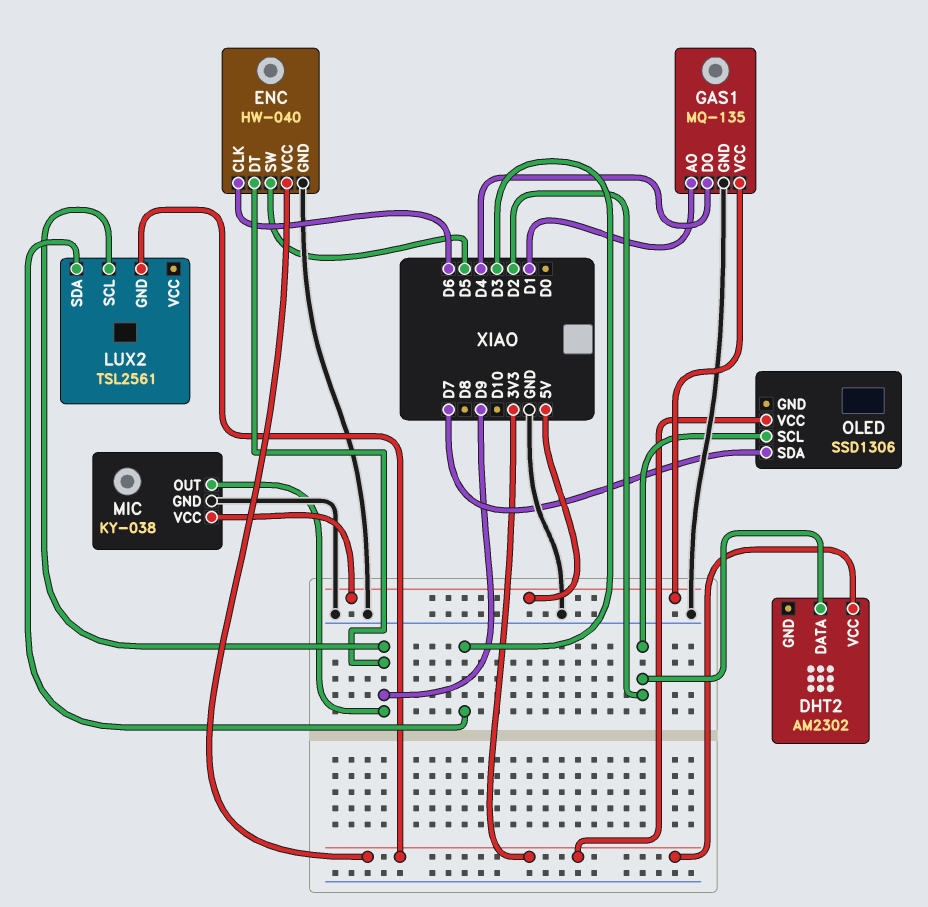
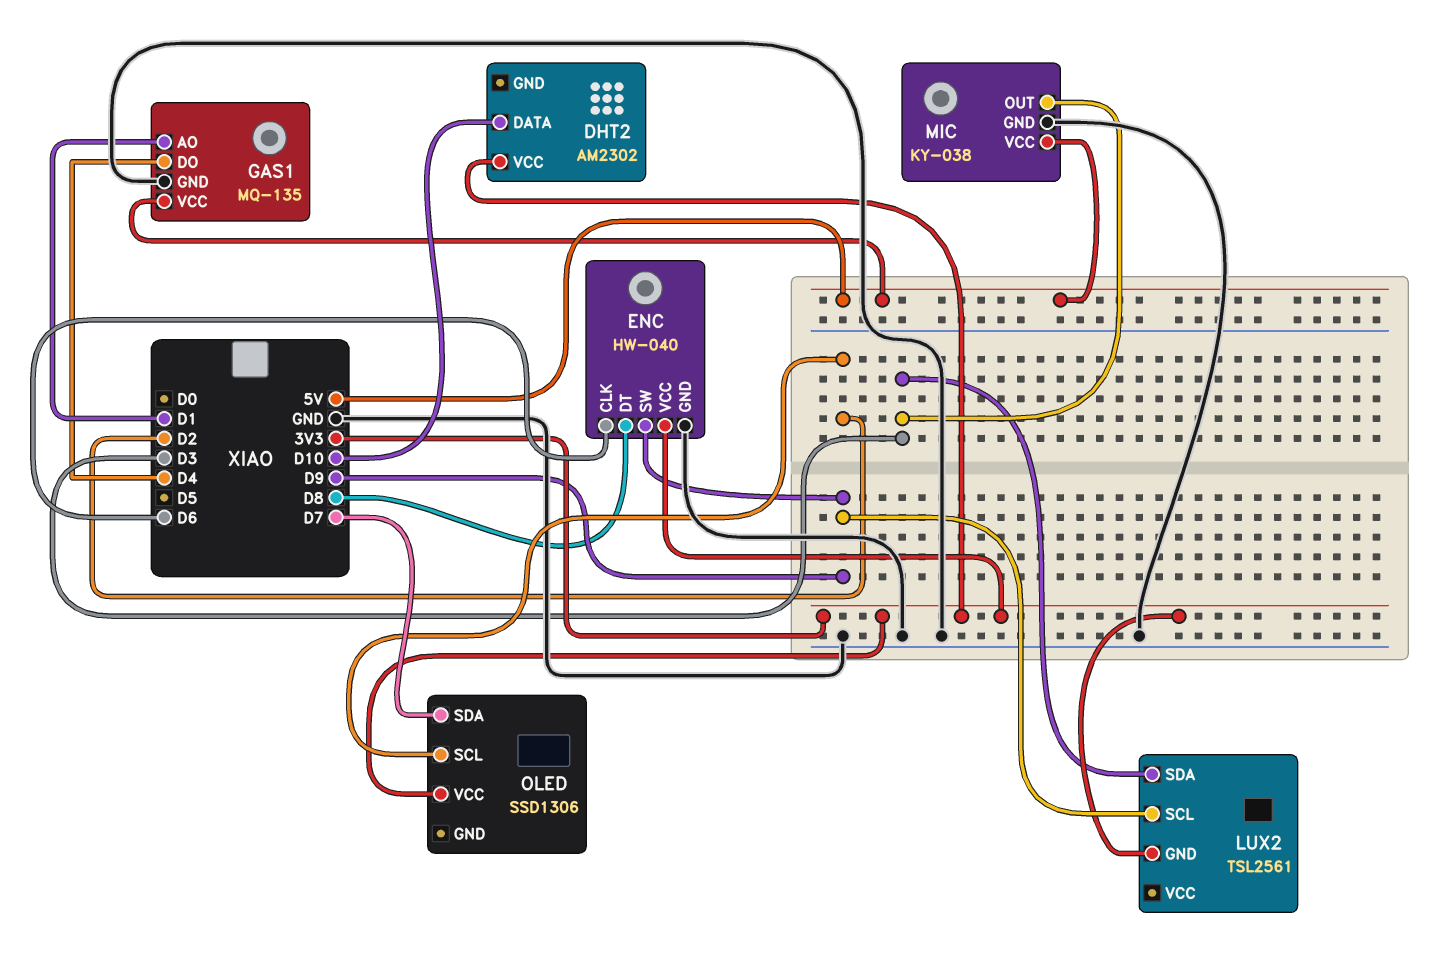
DHT2 pin DATA: D2 -> D10
ENC pin DT: D9 -> D8
ENC pin SW: D5 -> D9
MIC pin OUT: D9 -> D3

